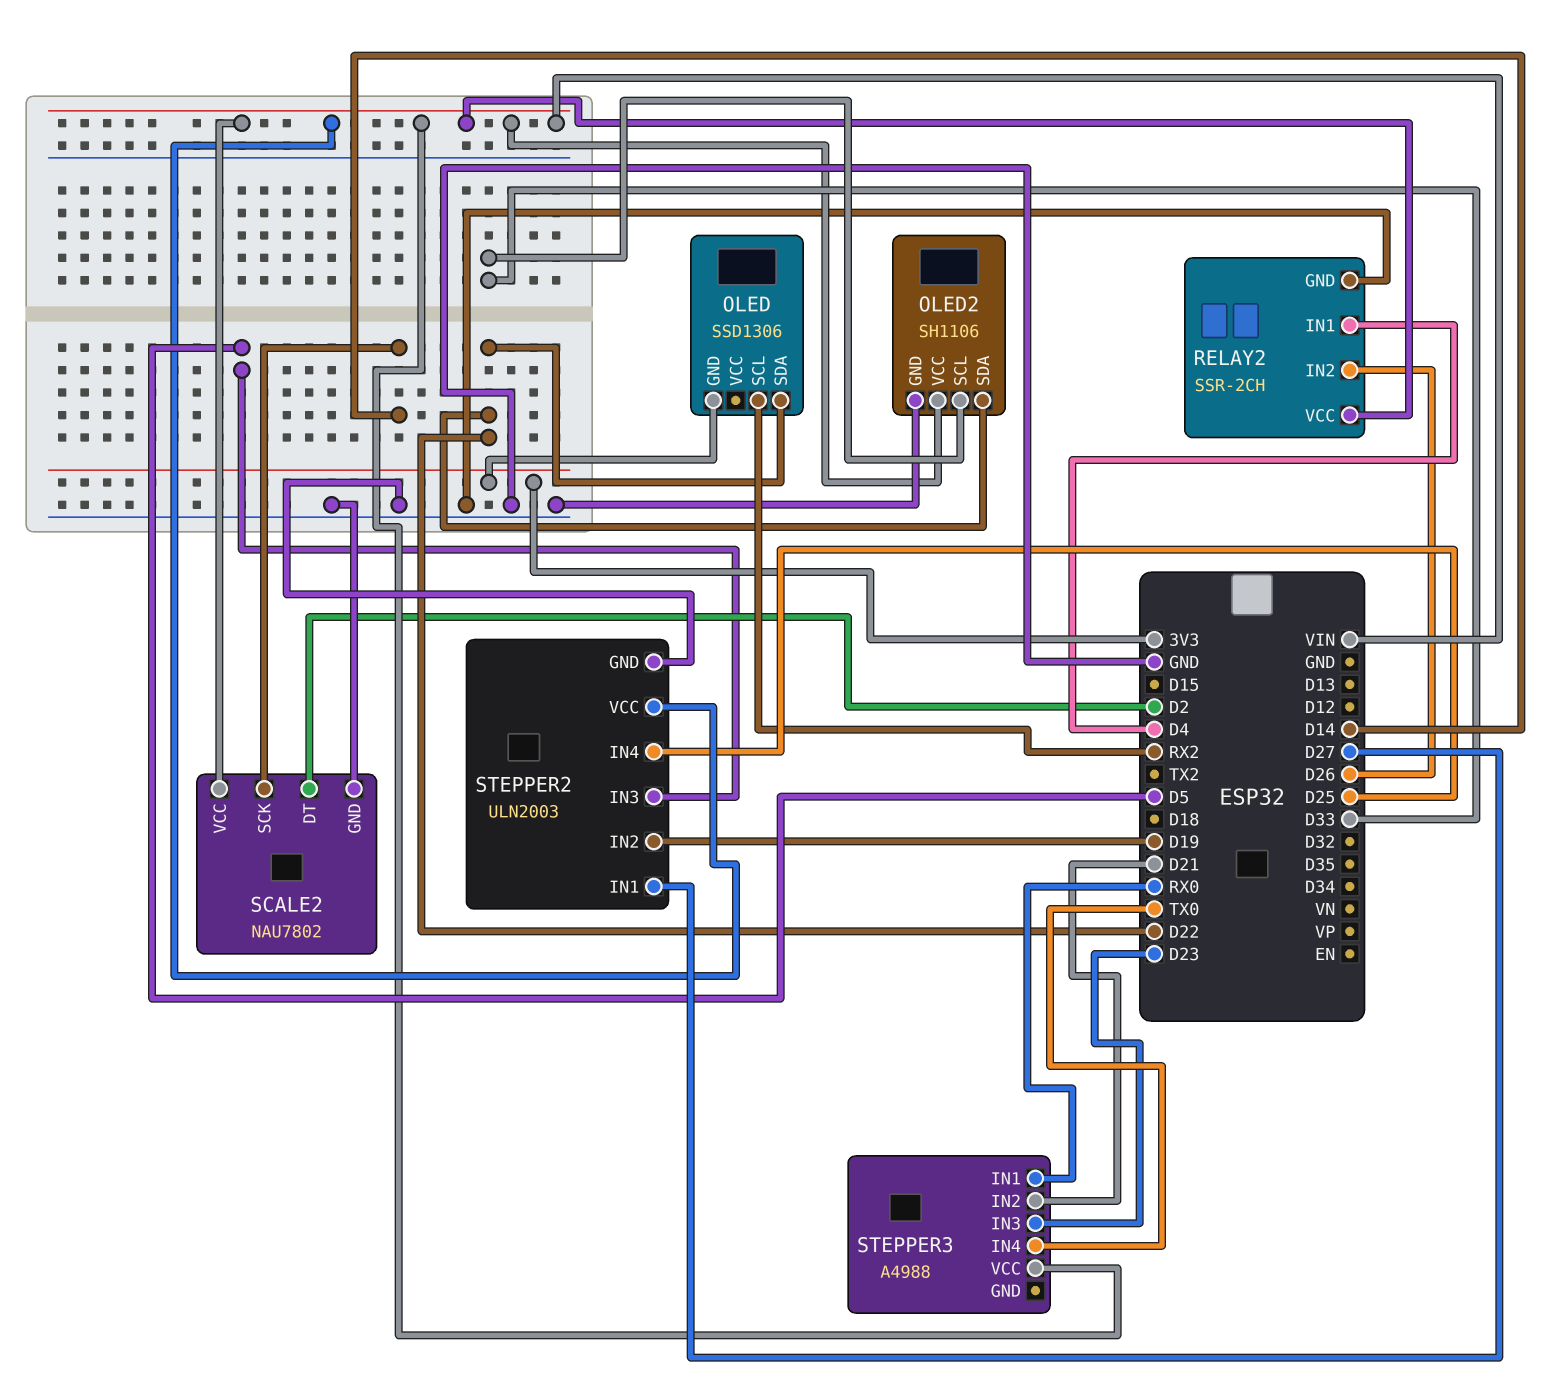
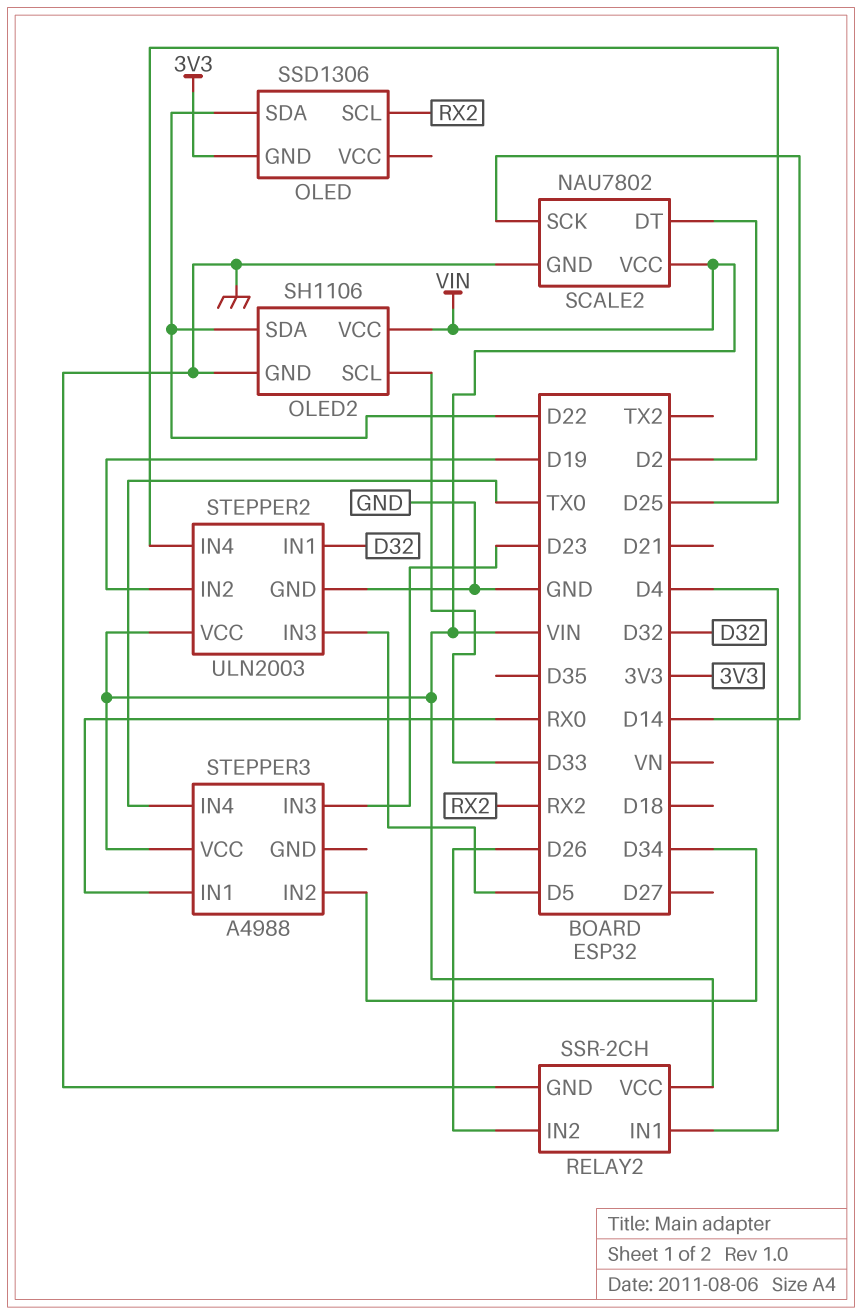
STEPPER2 pin IN1: D27 -> D32
STEPPER3 pin IN2: D21 -> D34

